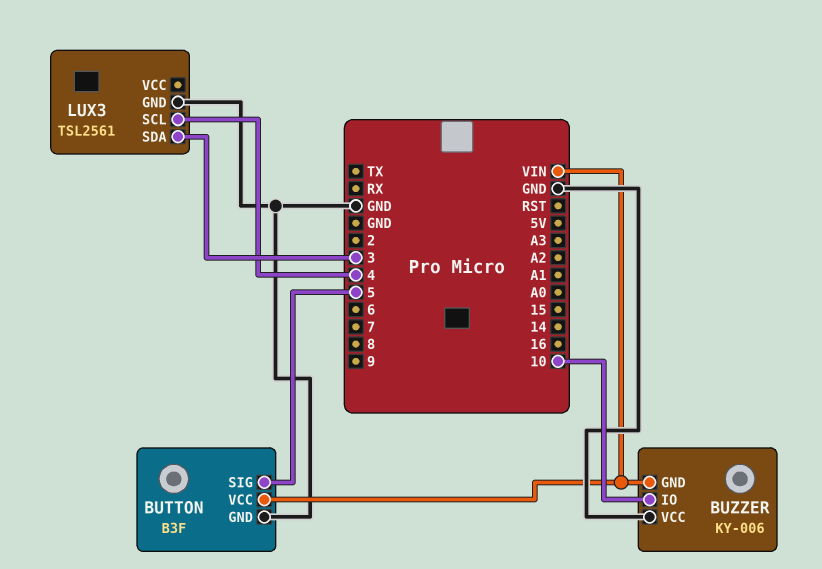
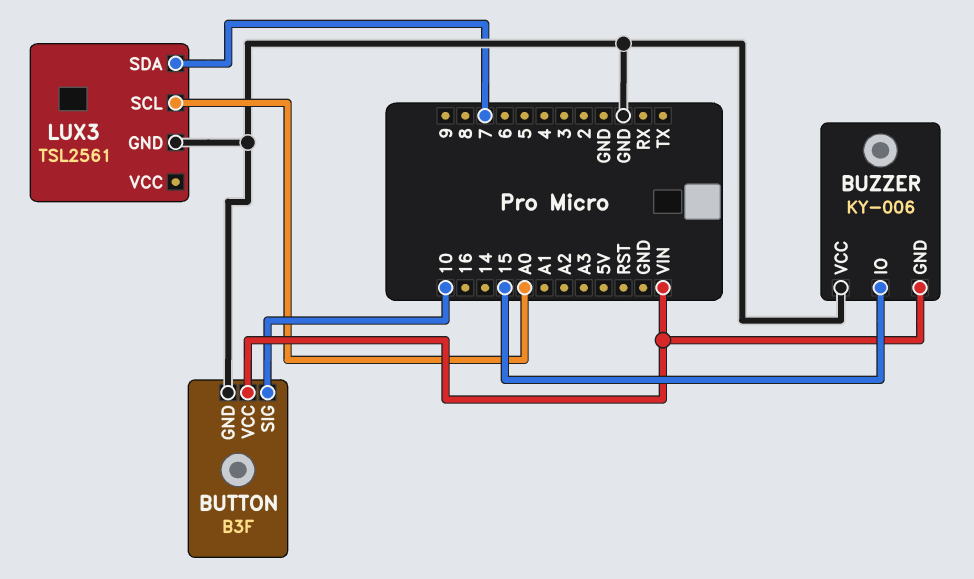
BUTTON pin SIG: 5 -> 10
BUZZER pin IO: 10 -> 15
LUX3 pin SCL: 4 -> A0
LUX3 pin SDA: 3 -> 7

